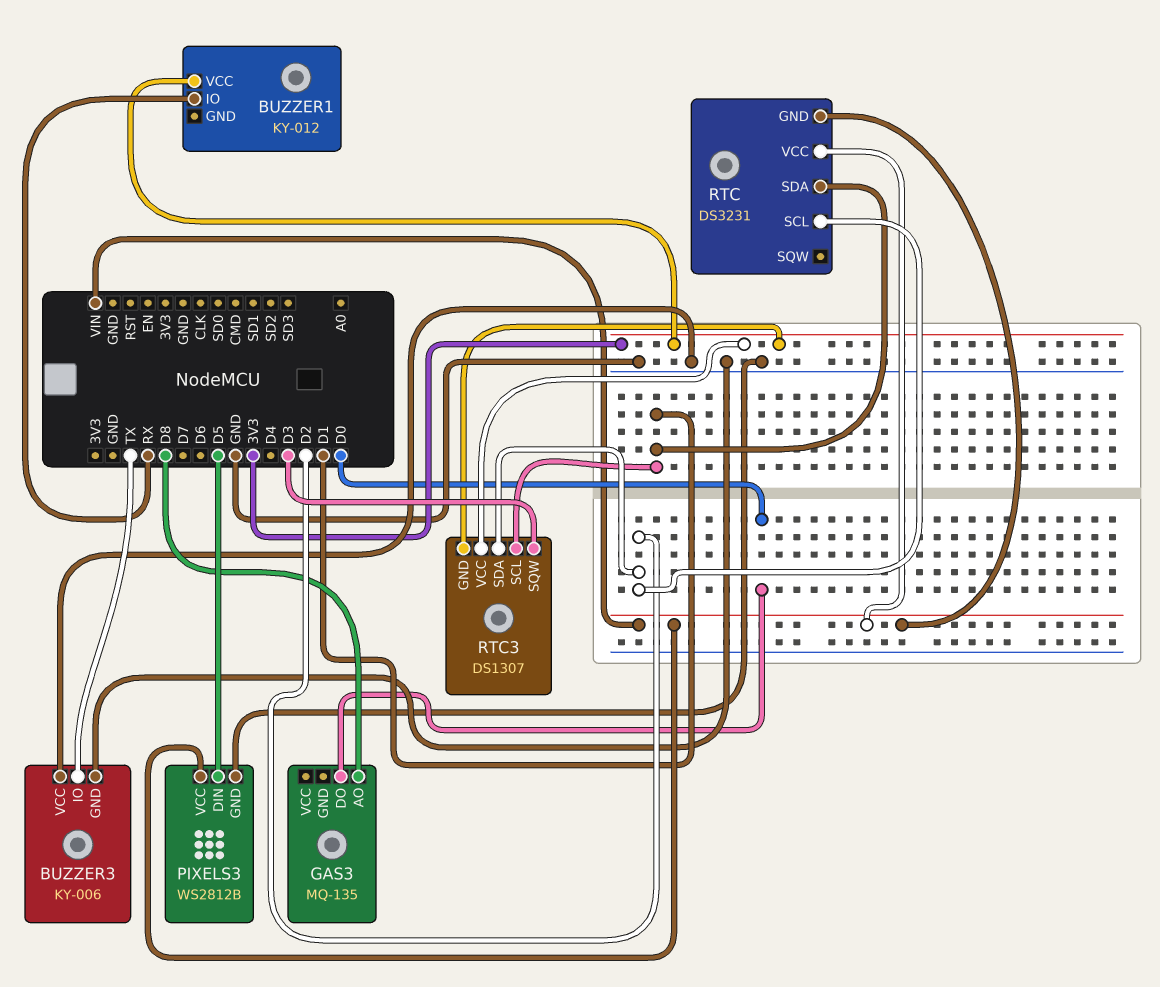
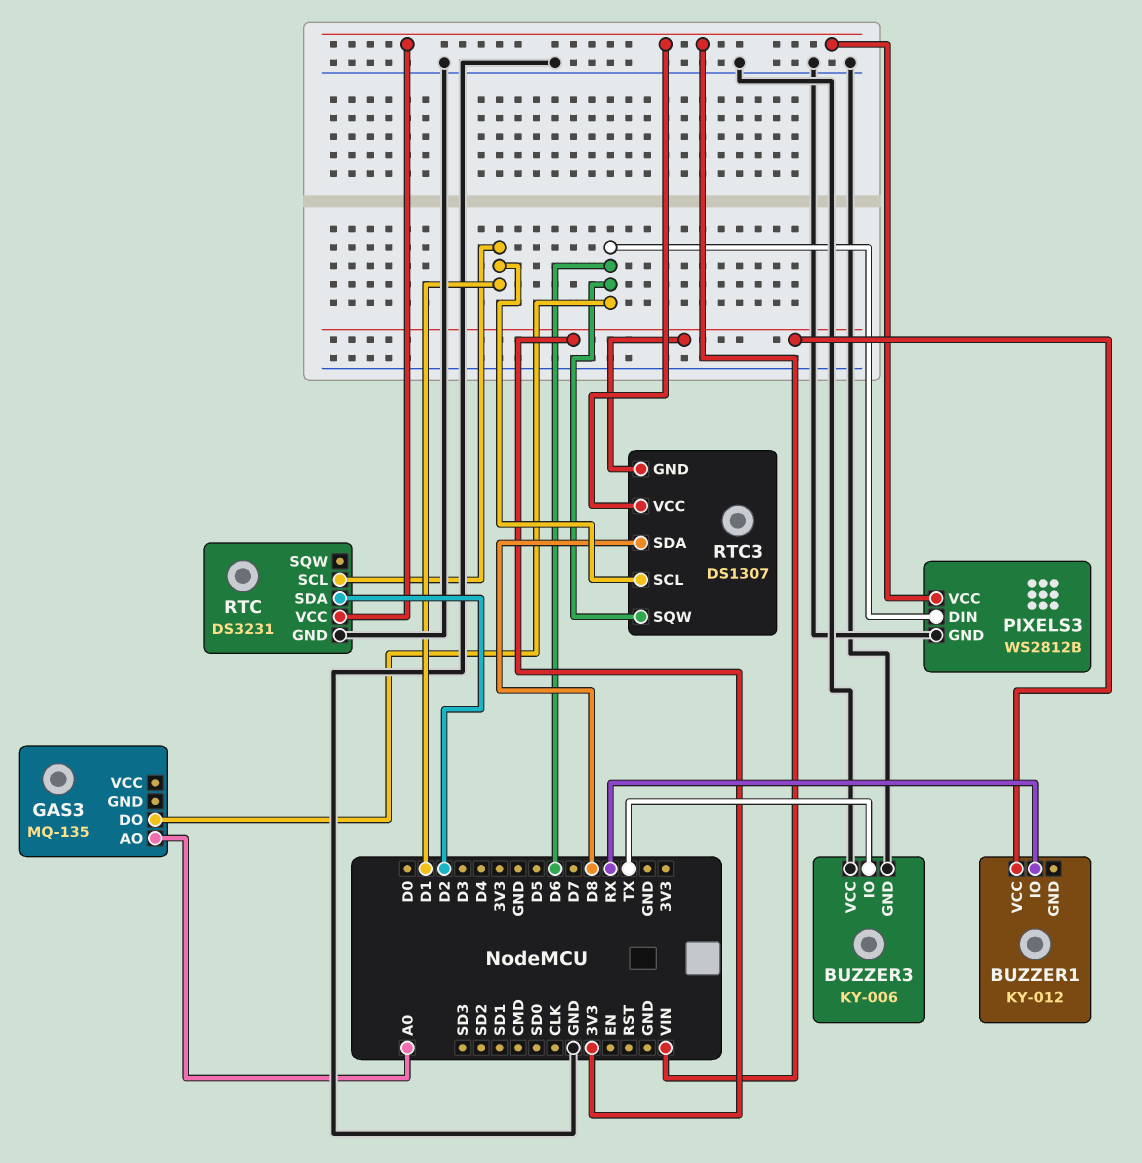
GAS3 pin AO: D8 -> A0
GAS3 pin DO: D0 -> D6
PIXELS3 pin DIN: D5 -> D6
RTC pin GND: VIN -> GND
RTC pin SCL: D2 -> D1
RTC pin SDA: D1 -> D2
RTC3 pin SDA: D2 -> D8
RTC3 pin SQW: D3 -> D6
RTC3 pin VCC: 3V3 -> VIN

